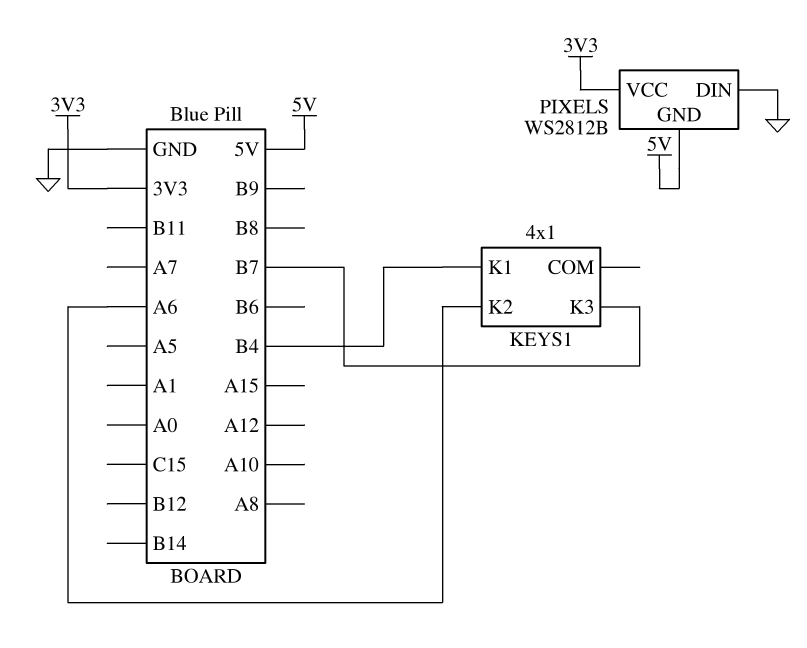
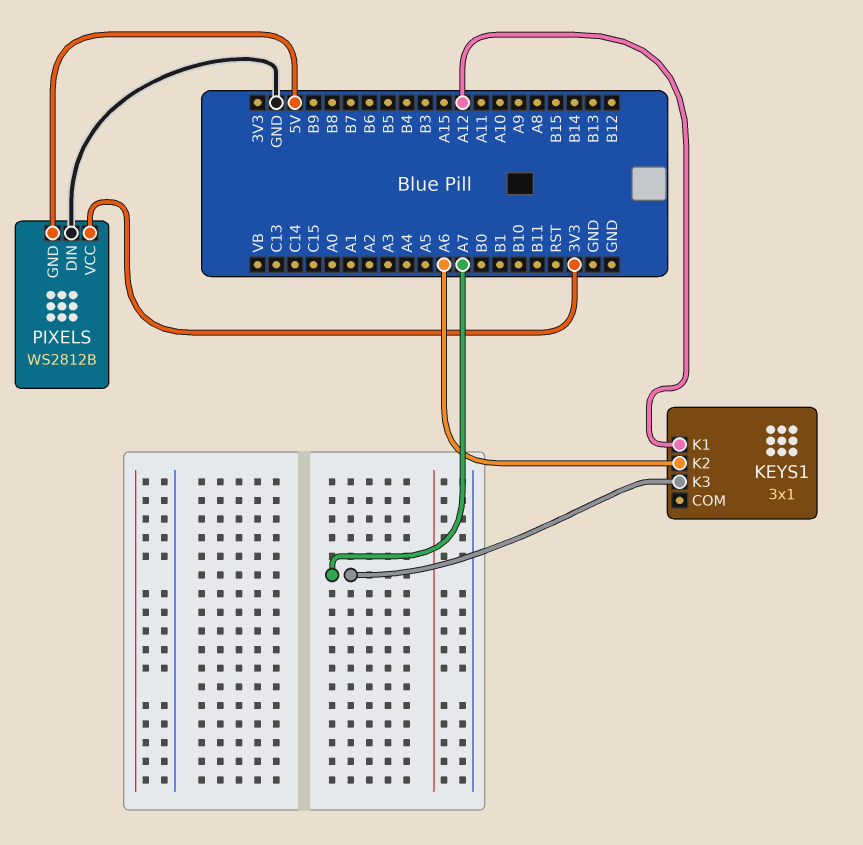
KEYS1: 4x1 -> 3x1
KEYS1 pin K1: B4 -> A12
KEYS1 pin K3: B7 -> A7

